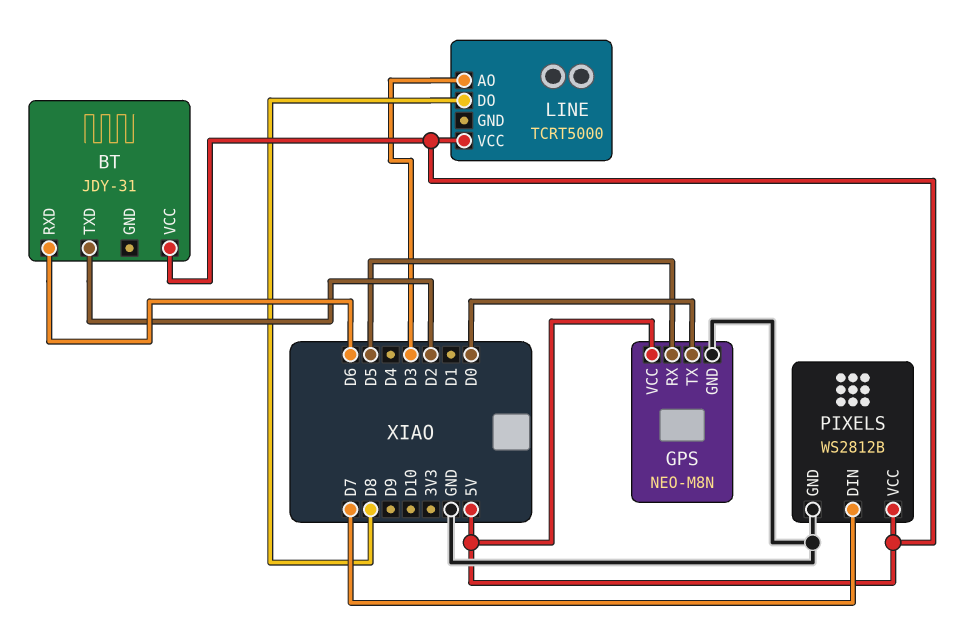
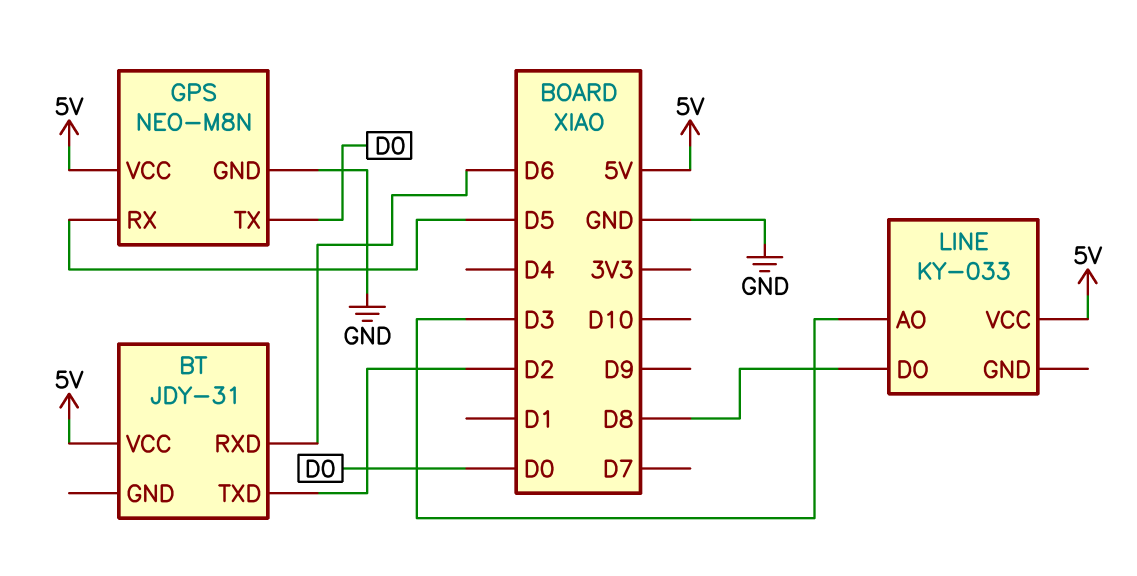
LINE: TCRT5000 -> KY-033
PIXELS: WS2812B -> none
PIXELS pin DIN: D7 -> none
PIXELS pin GND: GND -> none
PIXELS pin VCC: 5V -> none

